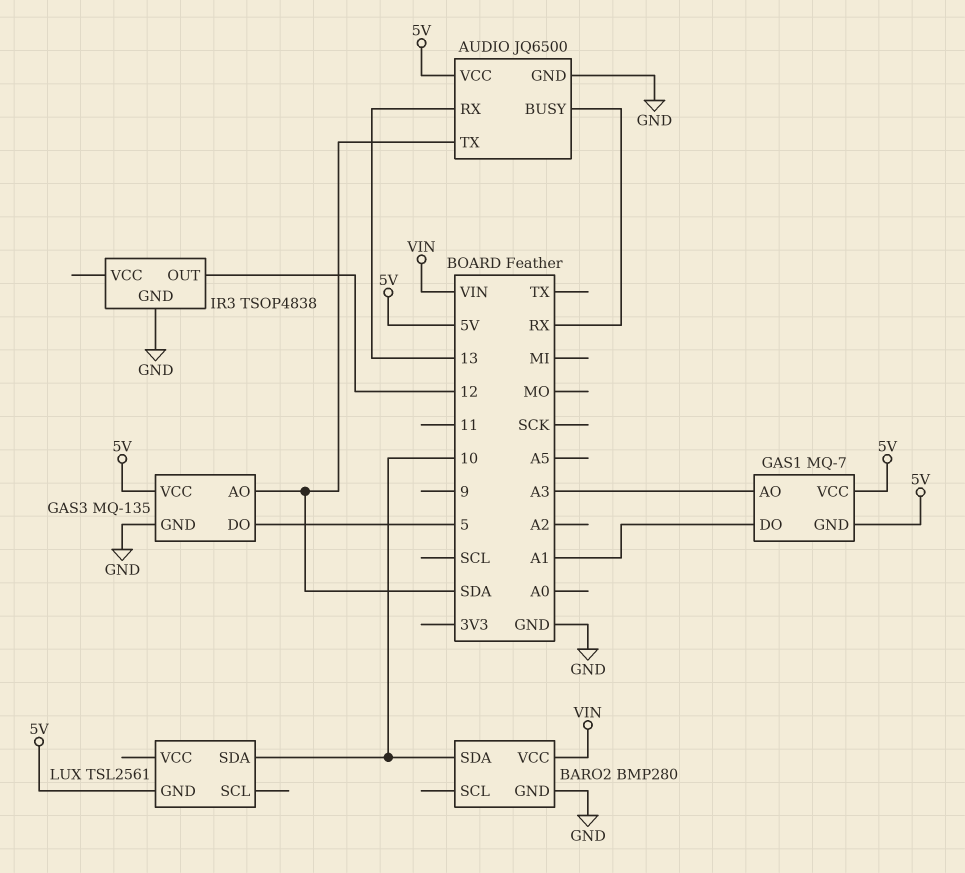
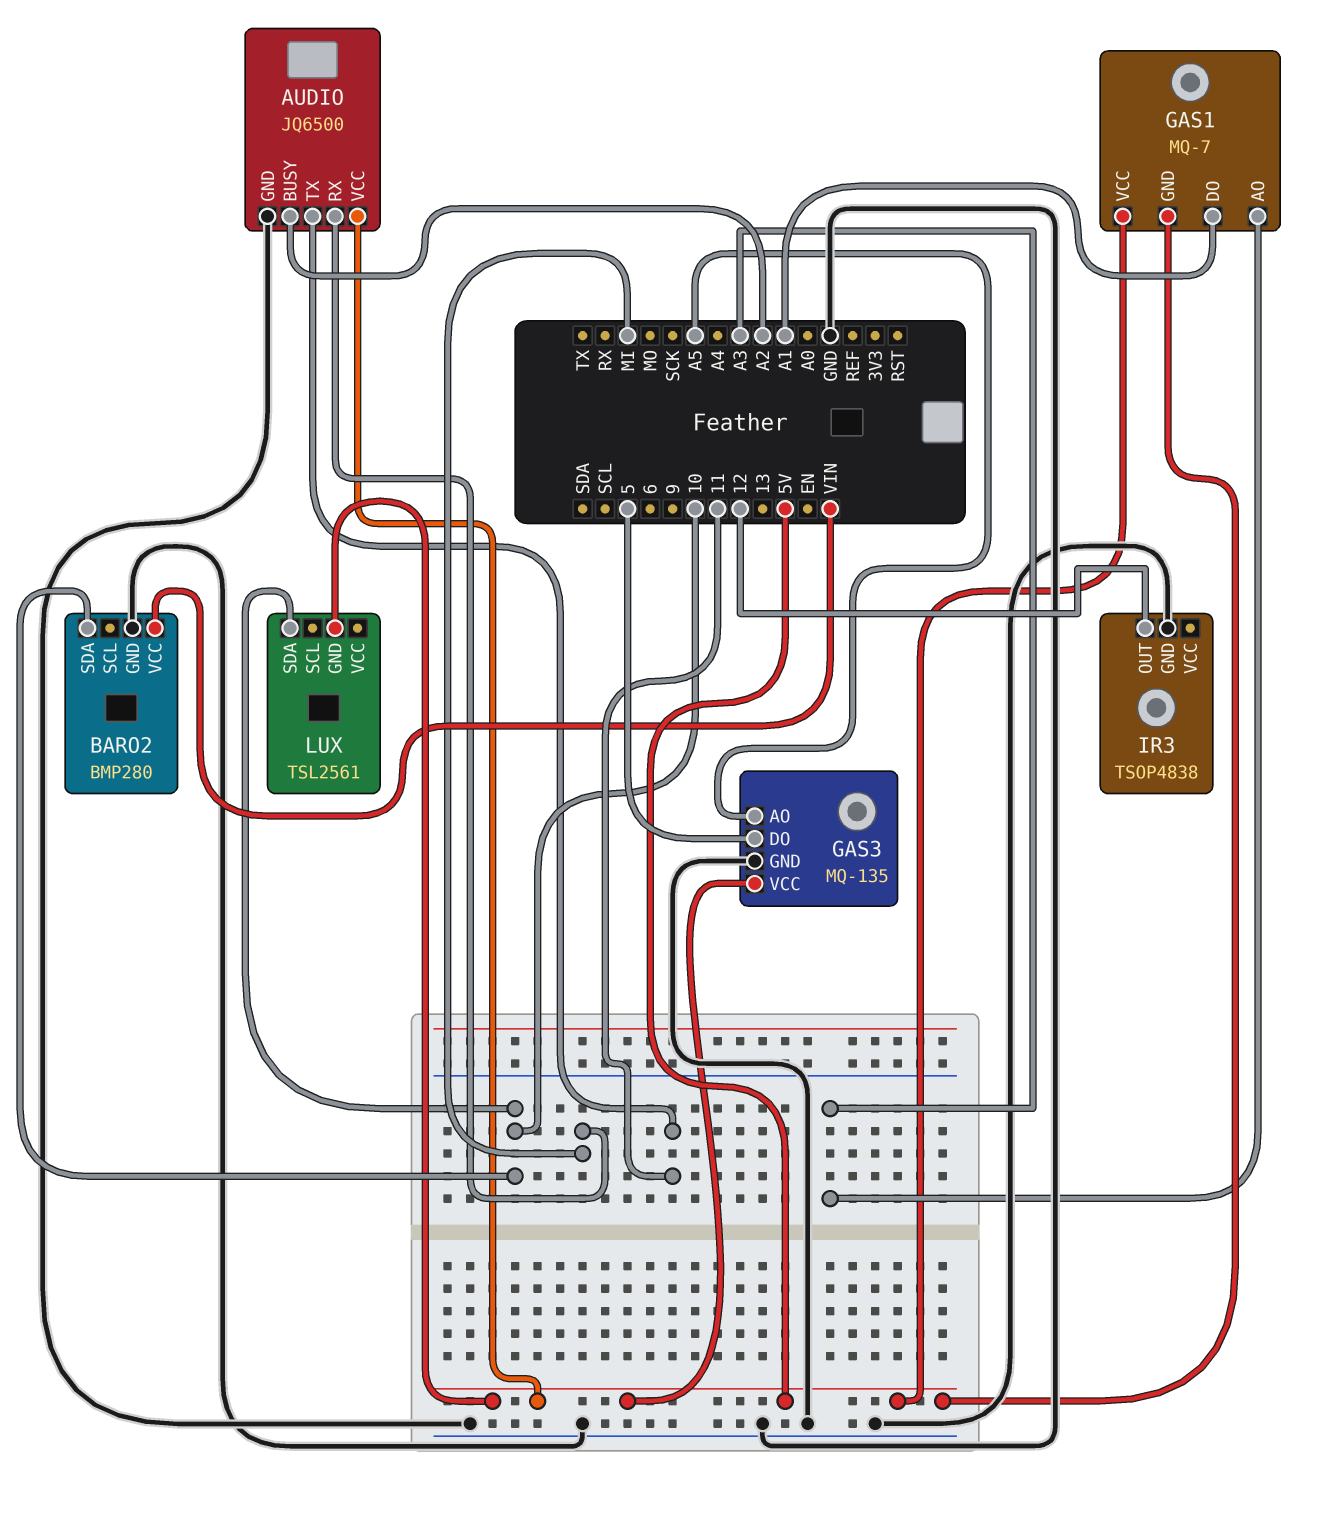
AUDIO pin BUSY: RX -> A2
AUDIO pin RX: 13 -> MI
AUDIO pin TX: SDA -> 11
GAS3 pin AO: SDA -> A5

